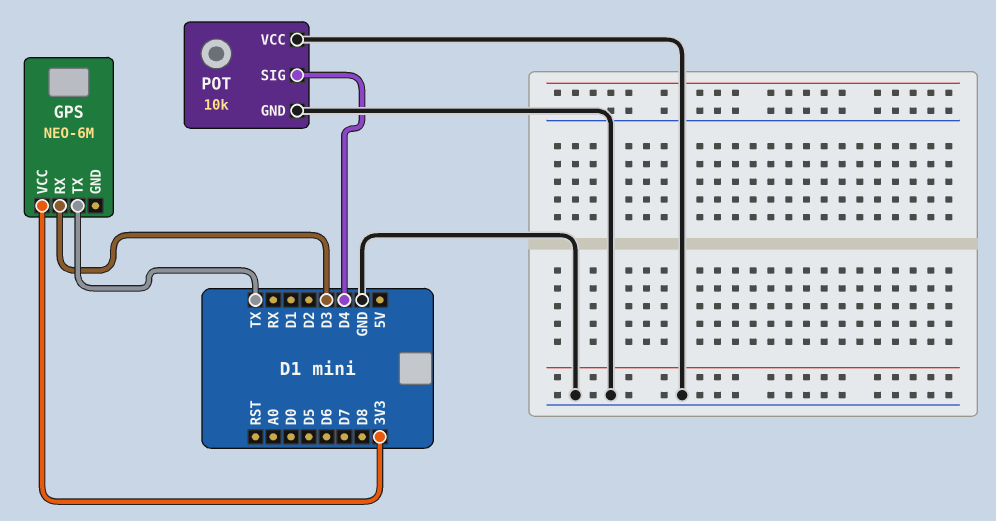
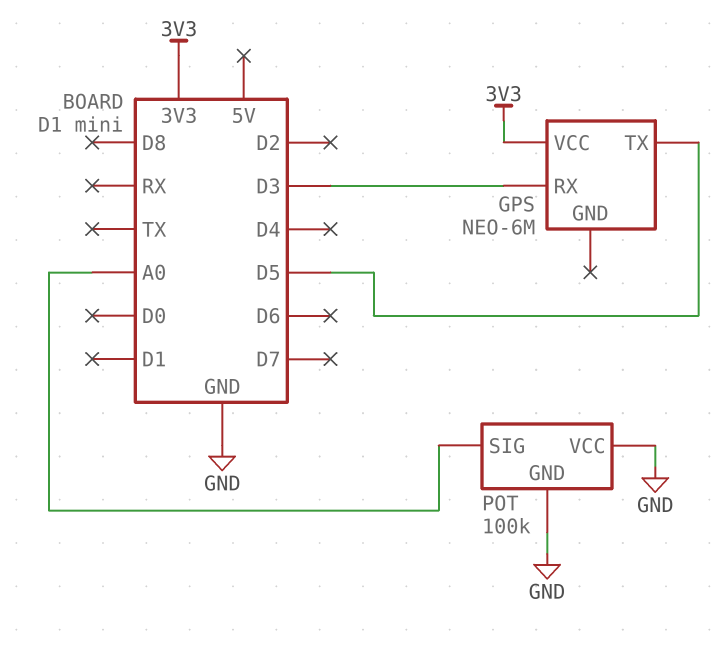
GPS pin TX: TX -> D5
POT: 10k -> 100k
POT pin SIG: D4 -> A0

